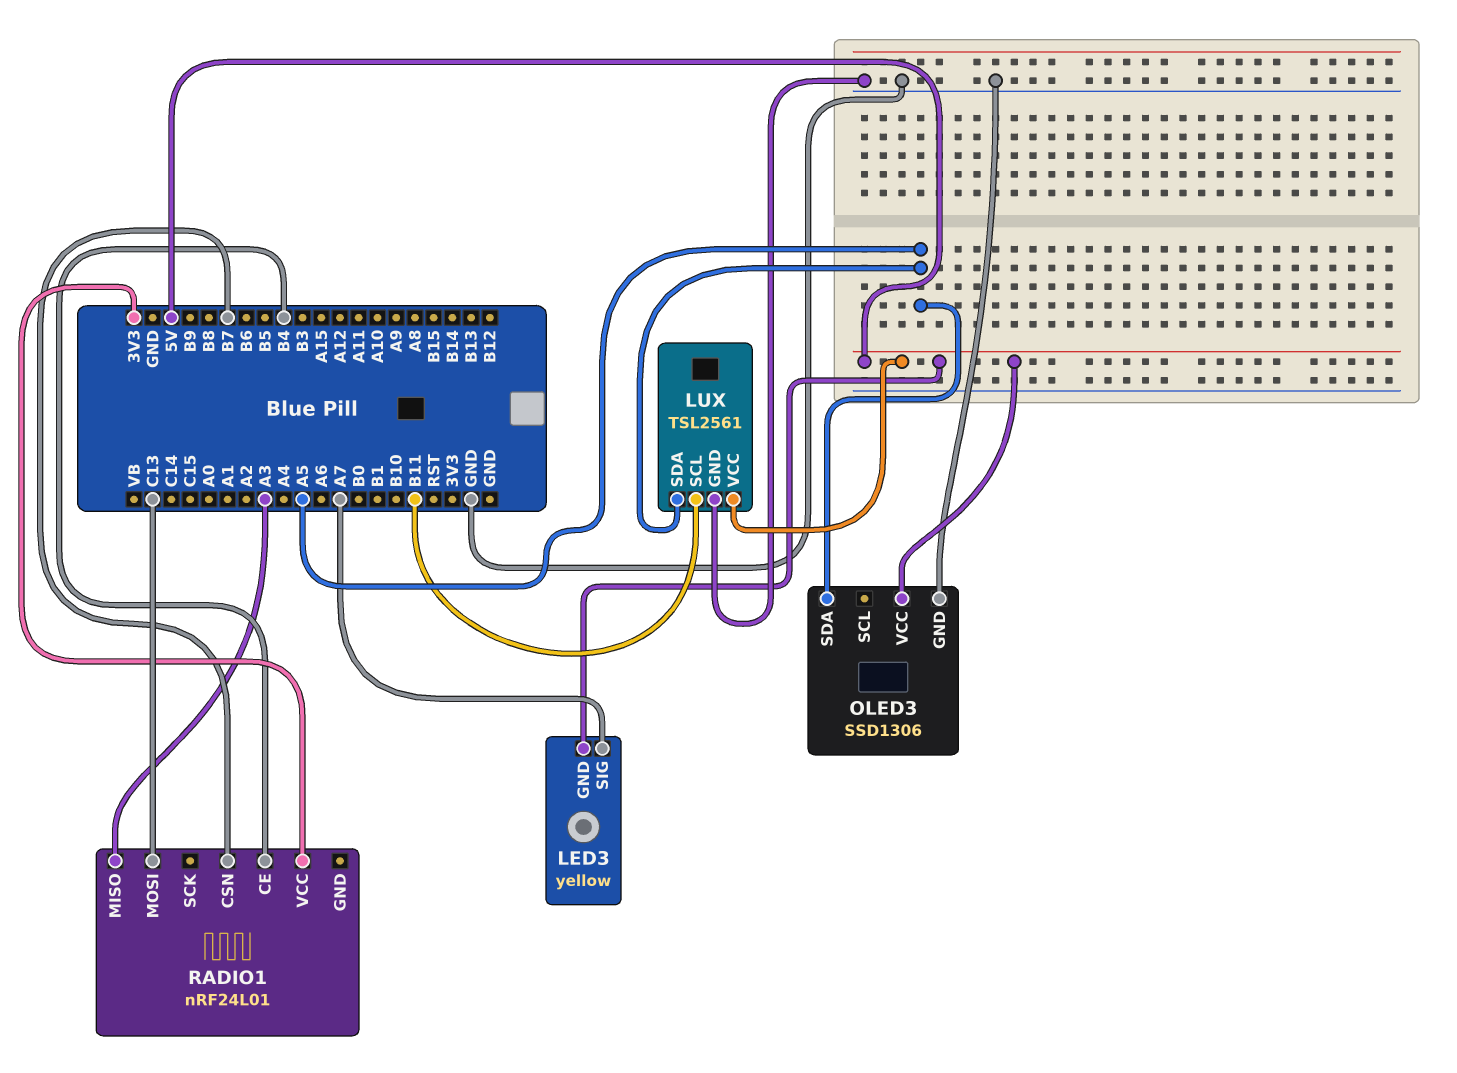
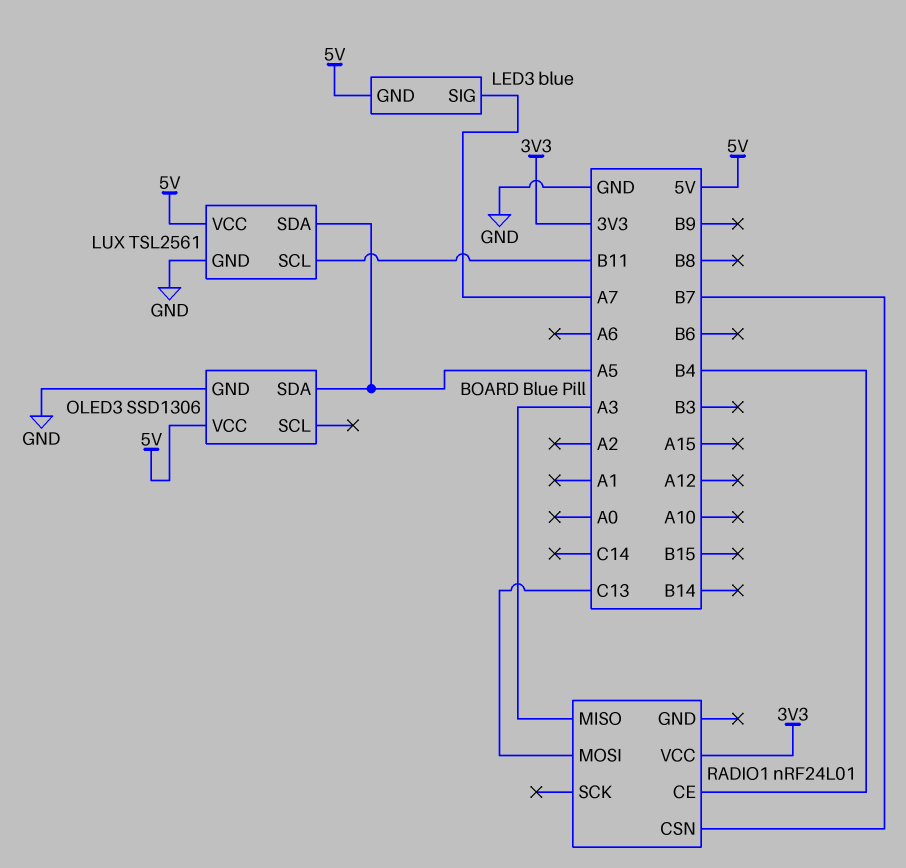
LED3: yellow -> blue

